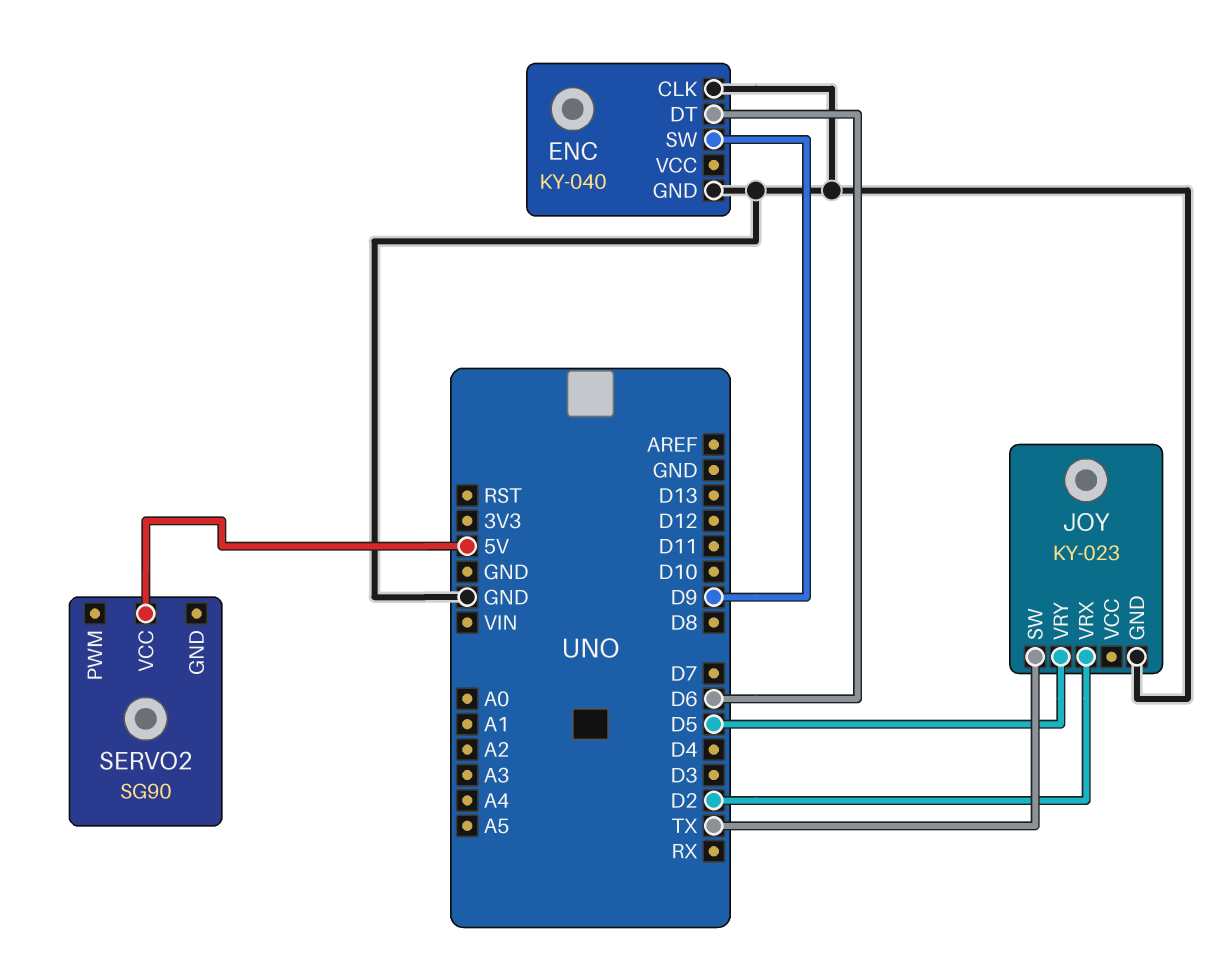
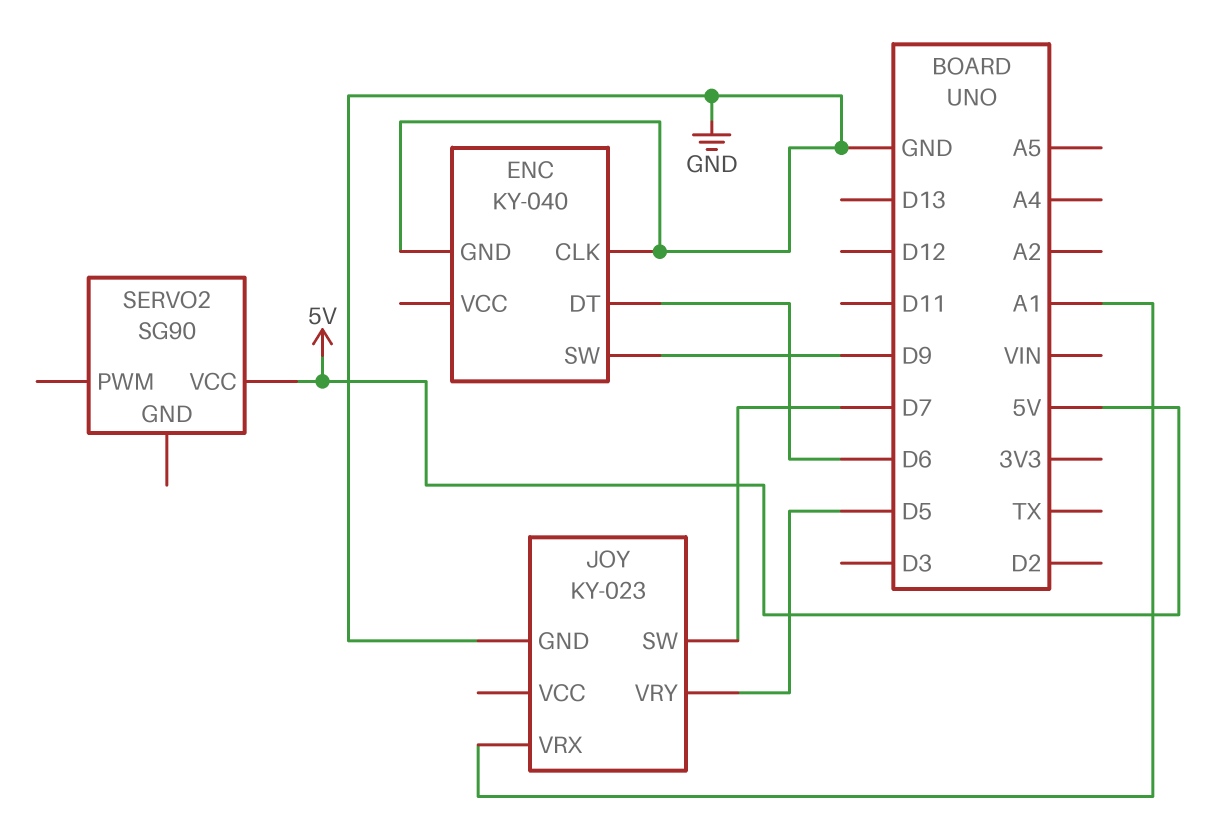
JOY pin SW: TX -> D7
JOY pin VRX: D2 -> A1

